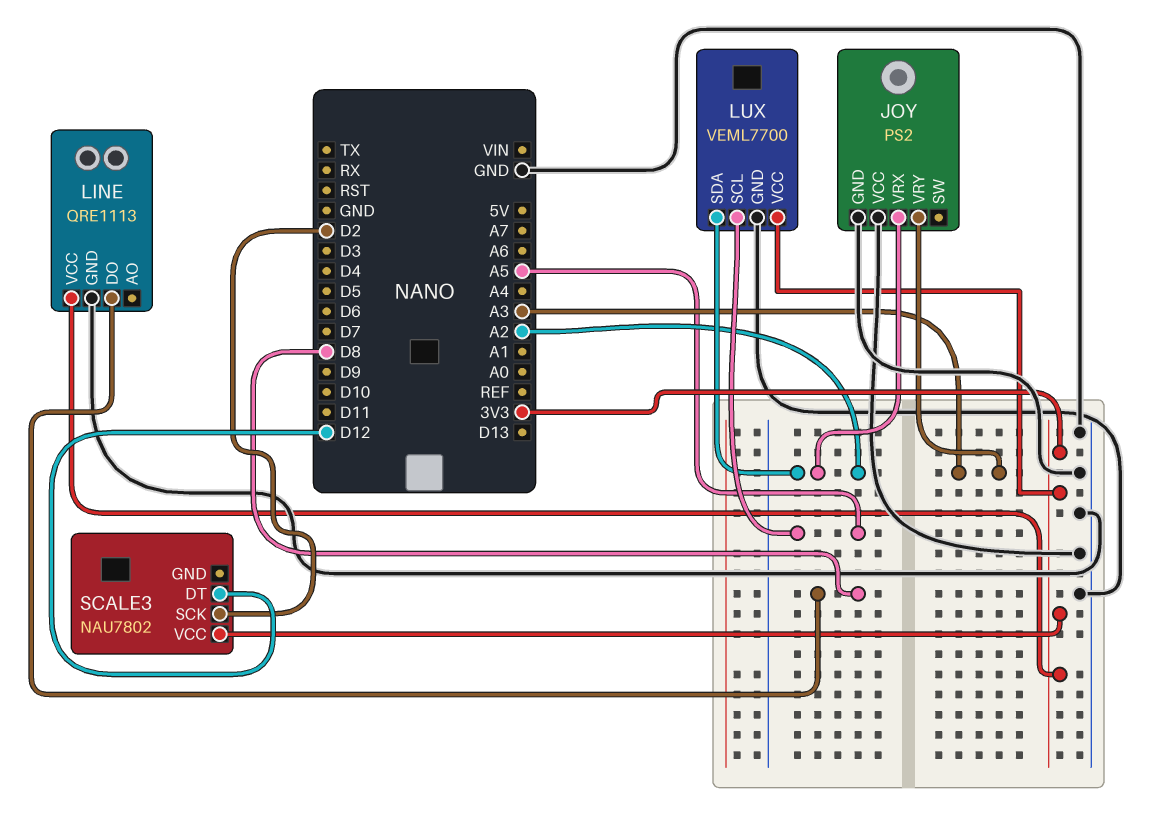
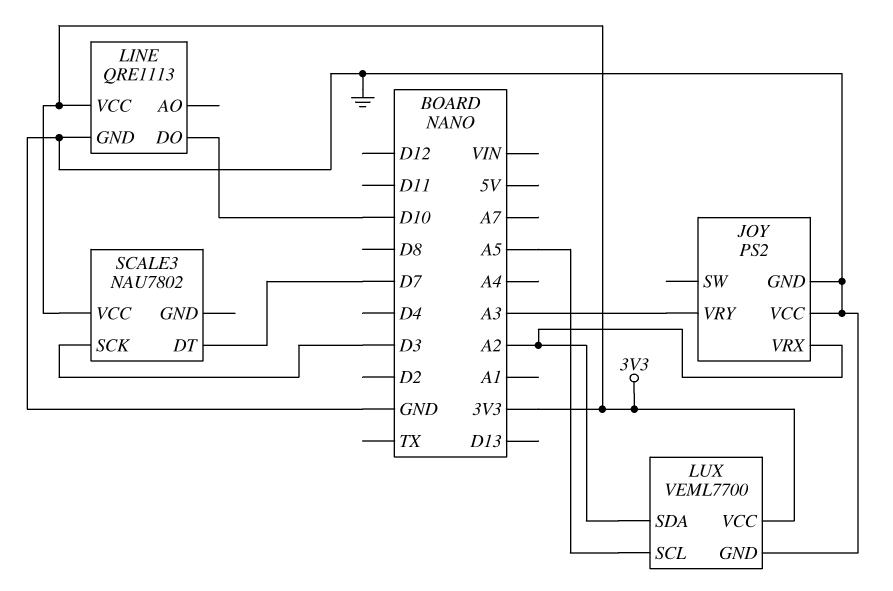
LINE pin DO: D8 -> D10
SCALE3 pin DT: D12 -> D7
SCALE3 pin SCK: D2 -> D3

